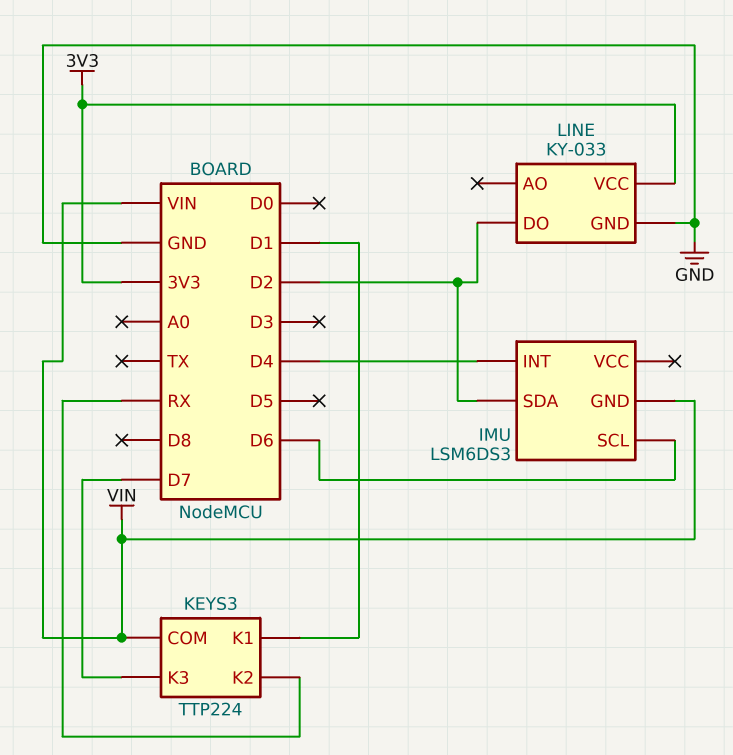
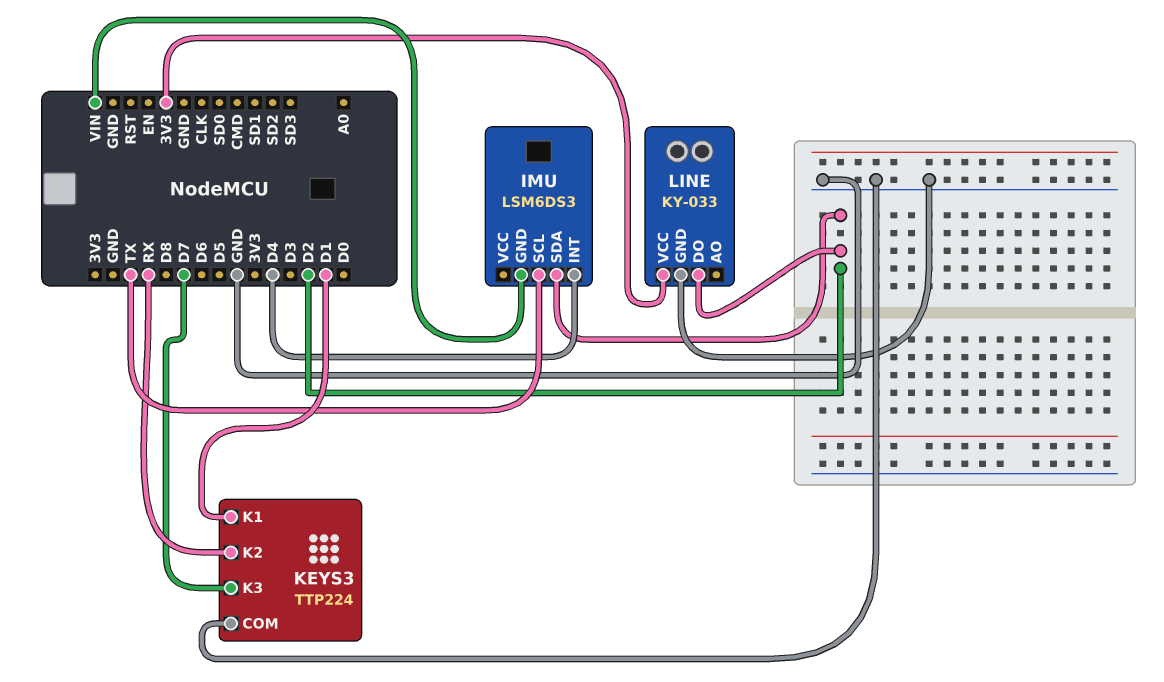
IMU pin SCL: D6 -> TX
KEYS3 pin COM: VIN -> GND

